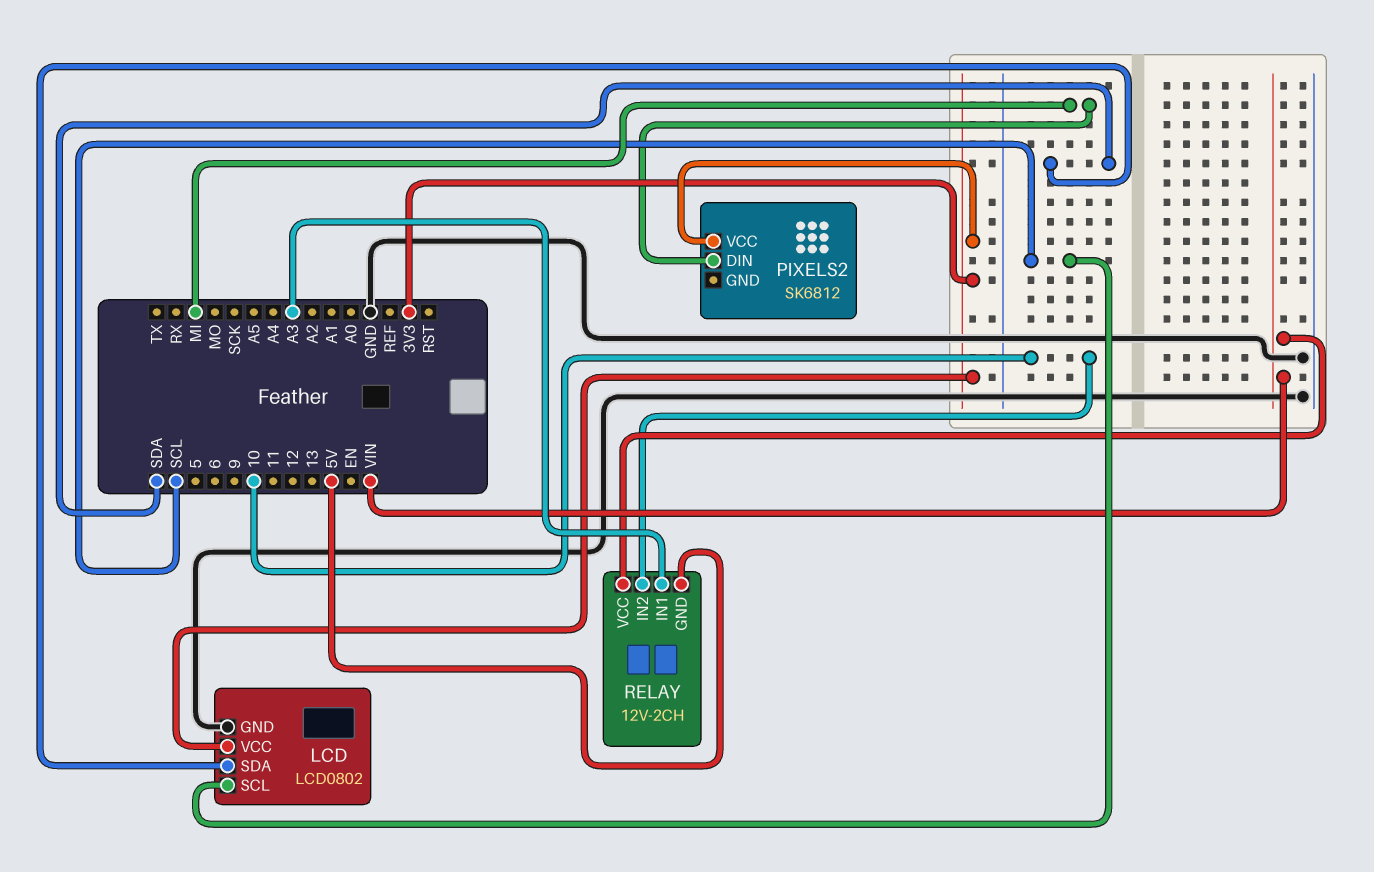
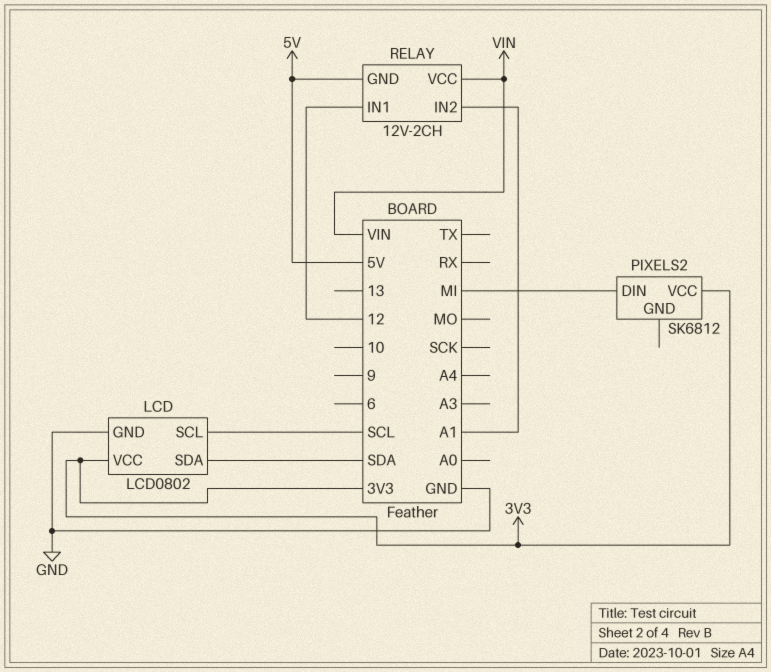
RELAY pin IN1: A3 -> 12
RELAY pin IN2: 10 -> A1

